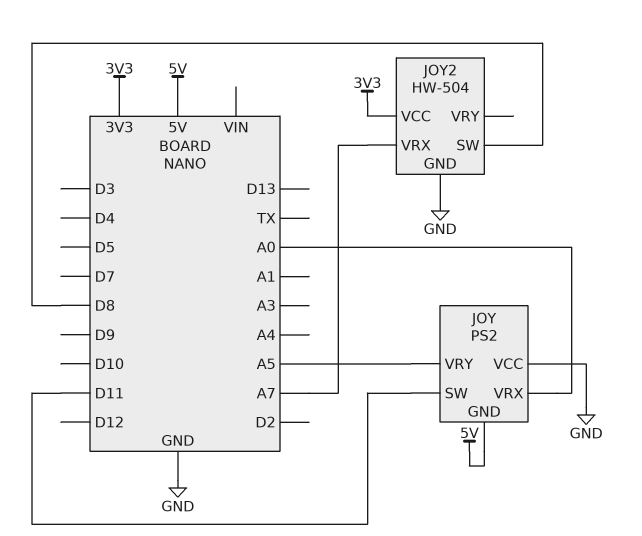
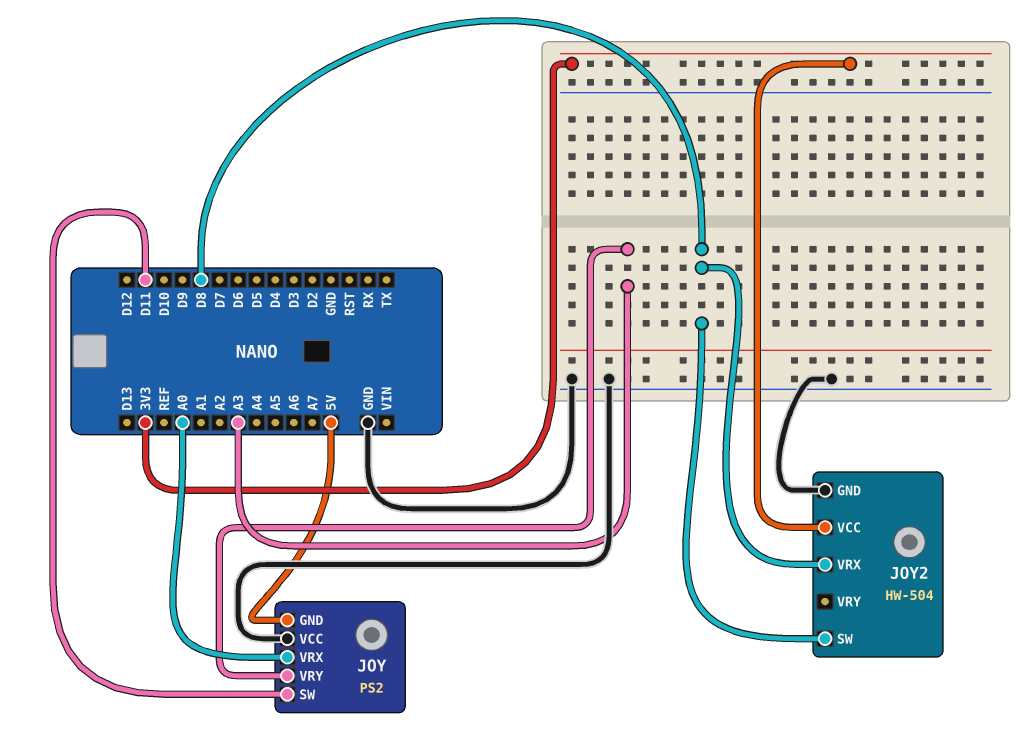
JOY pin VRY: A5 -> A3
JOY2 pin VRX: A7 -> D8

